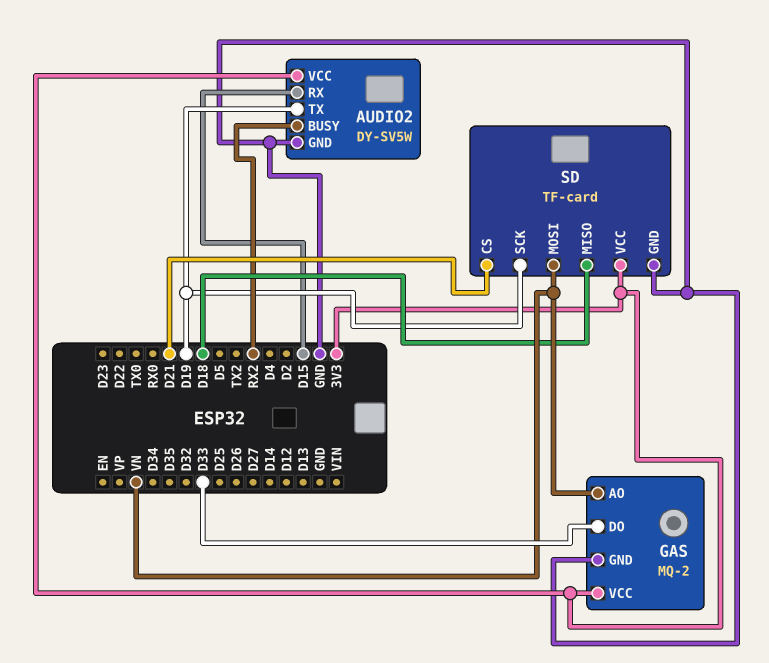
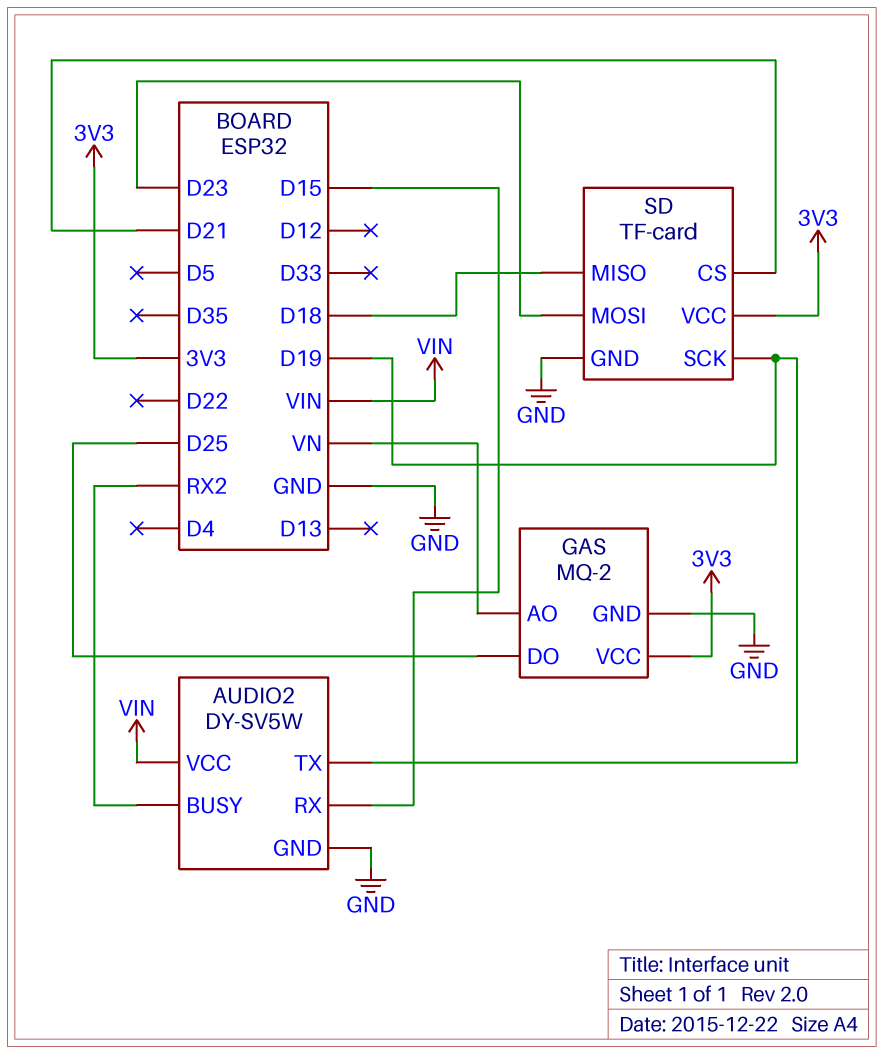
AUDIO2 pin VCC: 3V3 -> VIN
GAS pin DO: D33 -> D25
SD pin MOSI: VN -> D23

